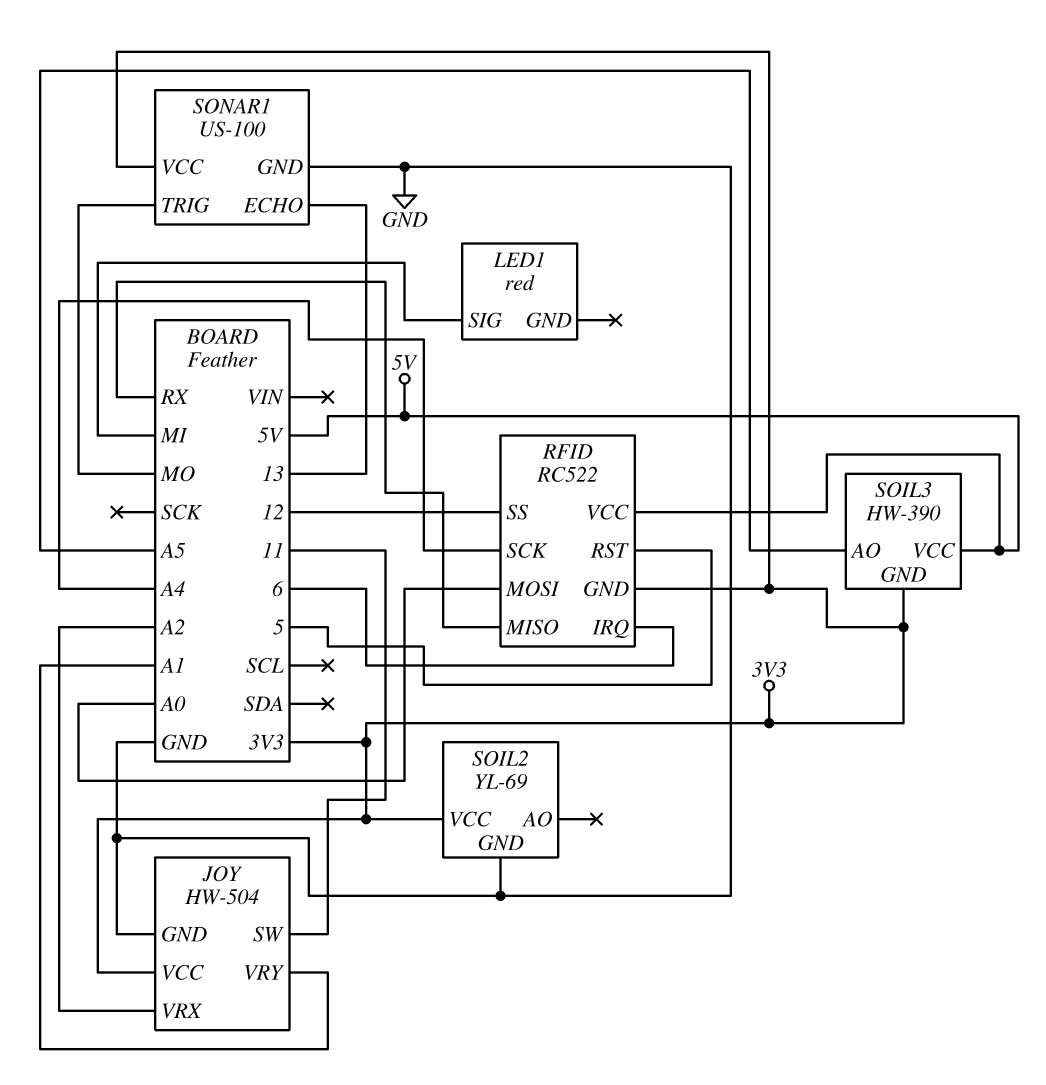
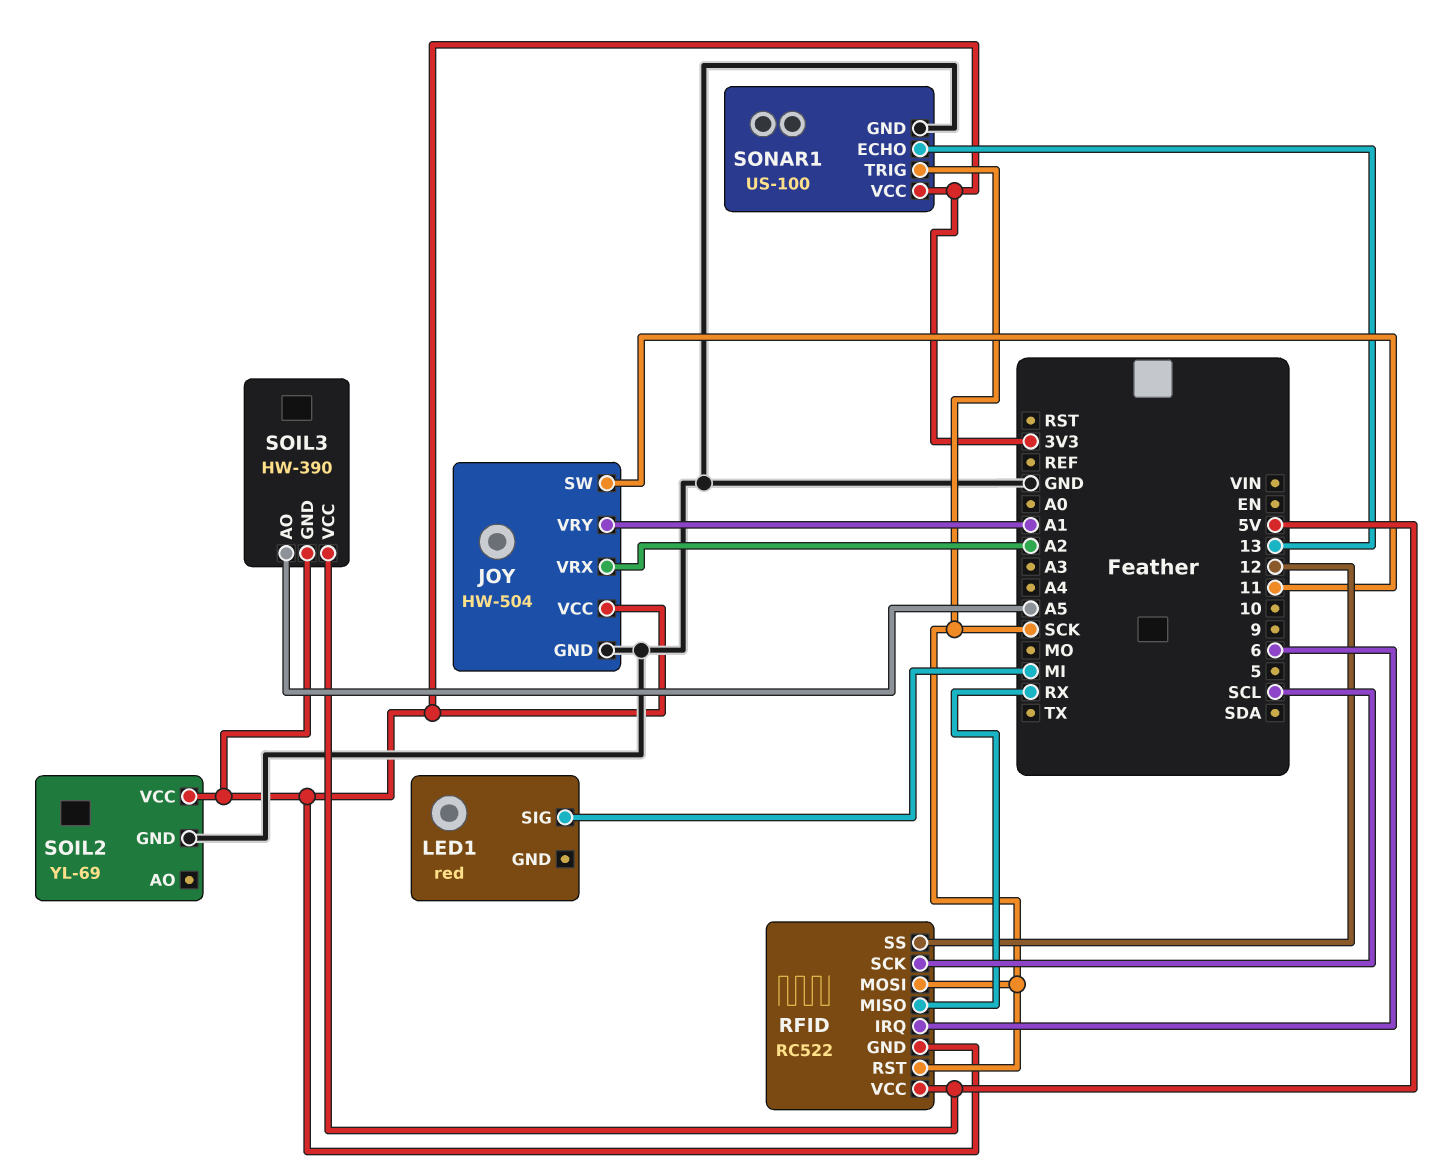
RFID pin MOSI: A0 -> SCK
RFID pin RST: 5 -> SCK
RFID pin SCK: A4 -> SCL
SONAR1 pin TRIG: MO -> SCK

